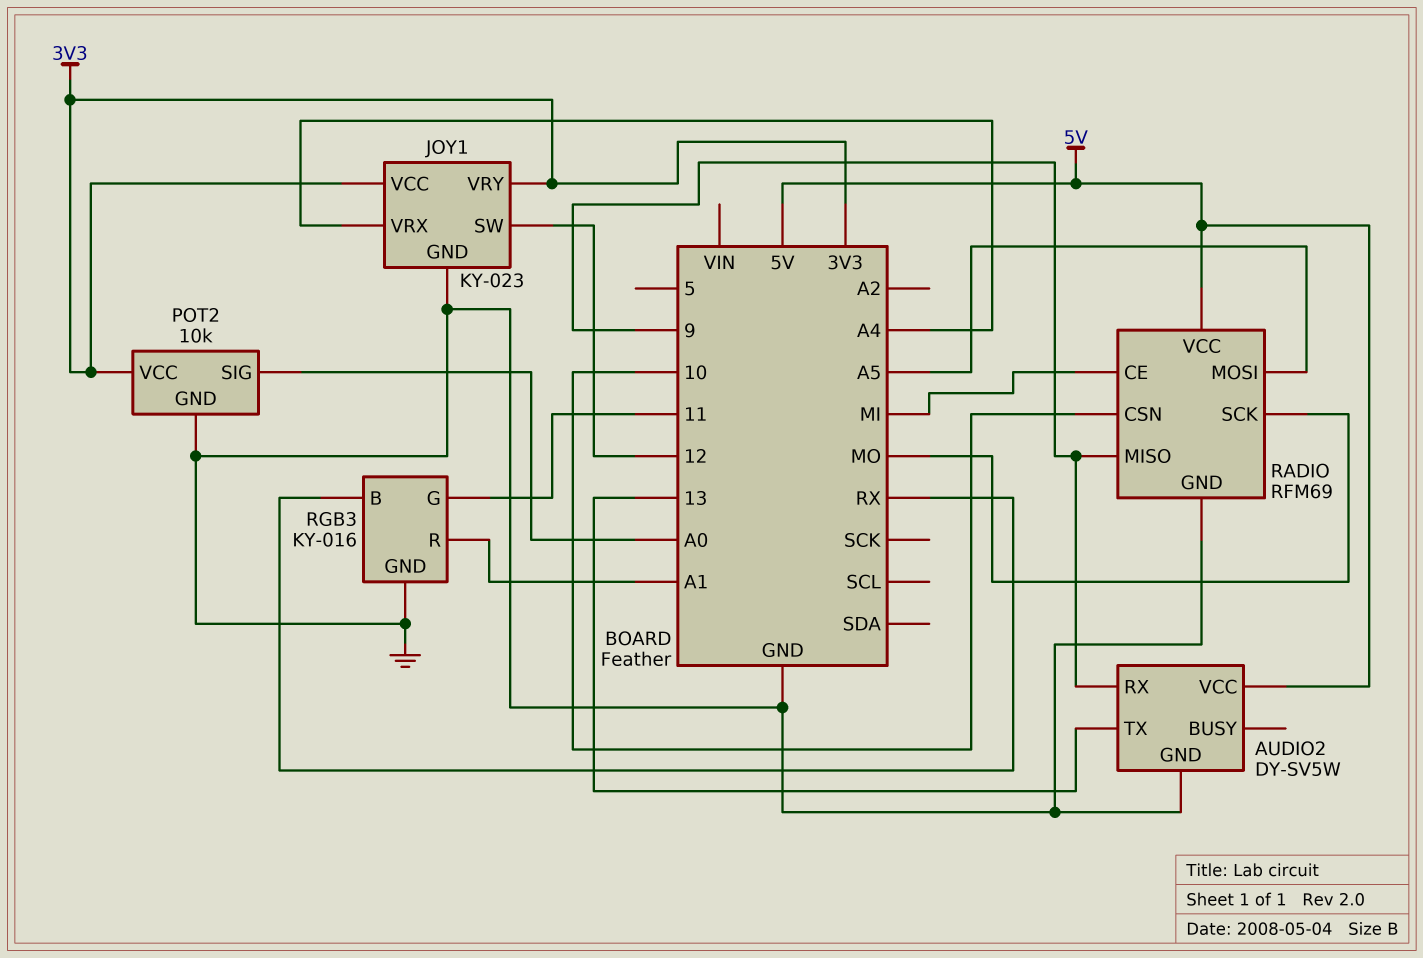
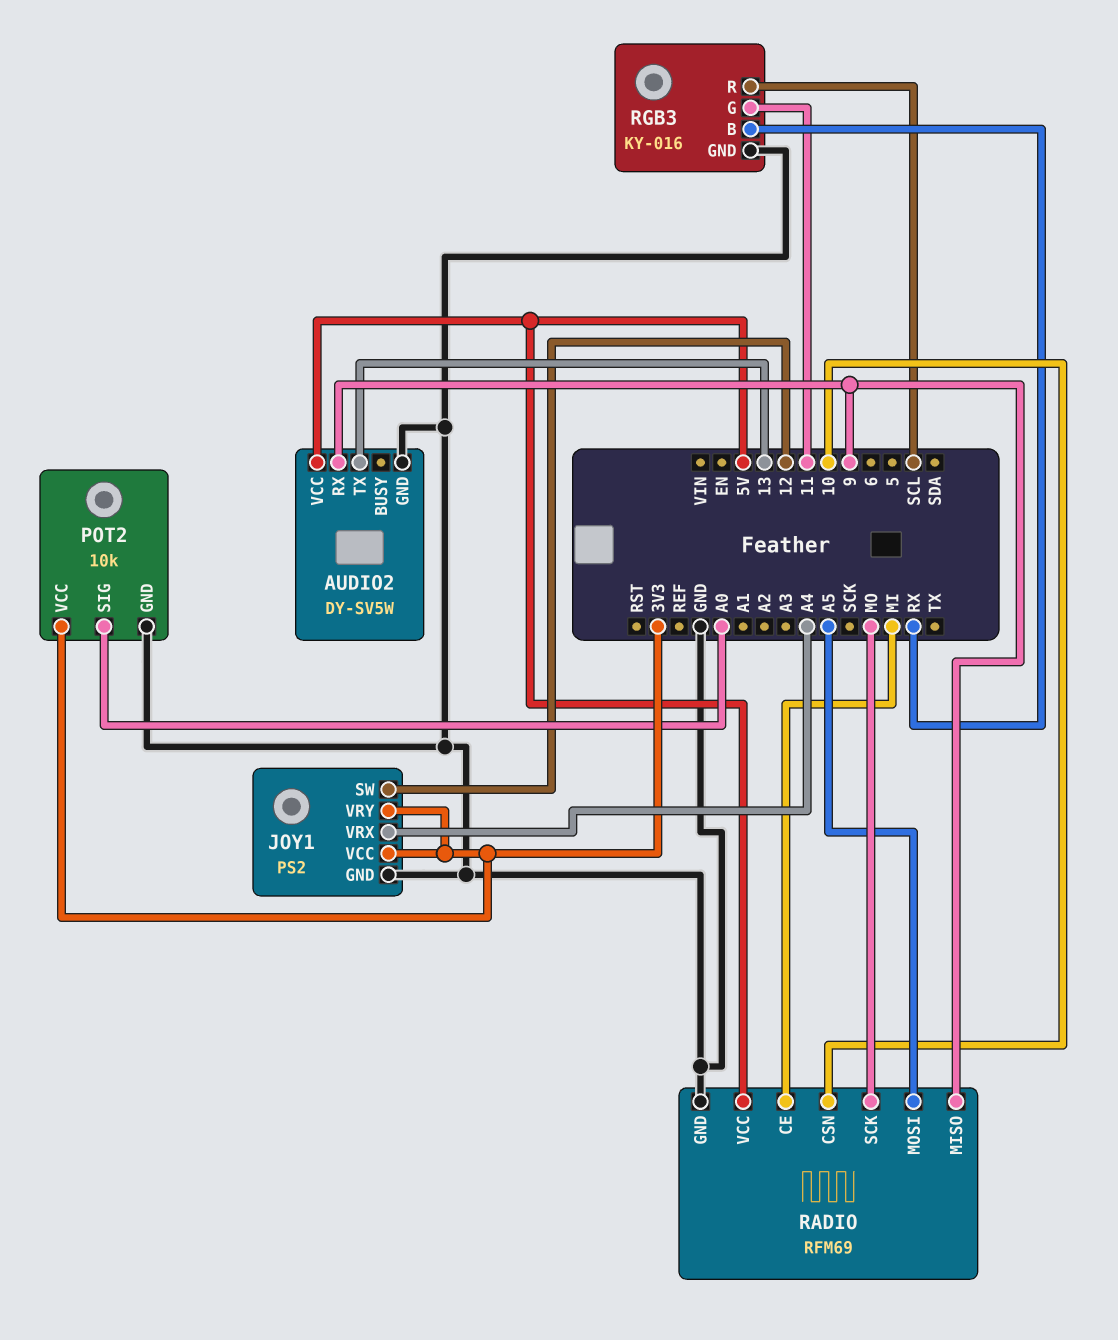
JOY1: KY-023 -> PS2
RGB3 pin R: A1 -> SCL

